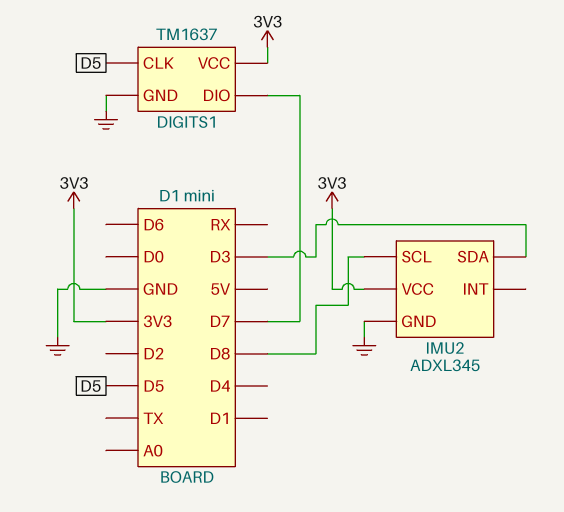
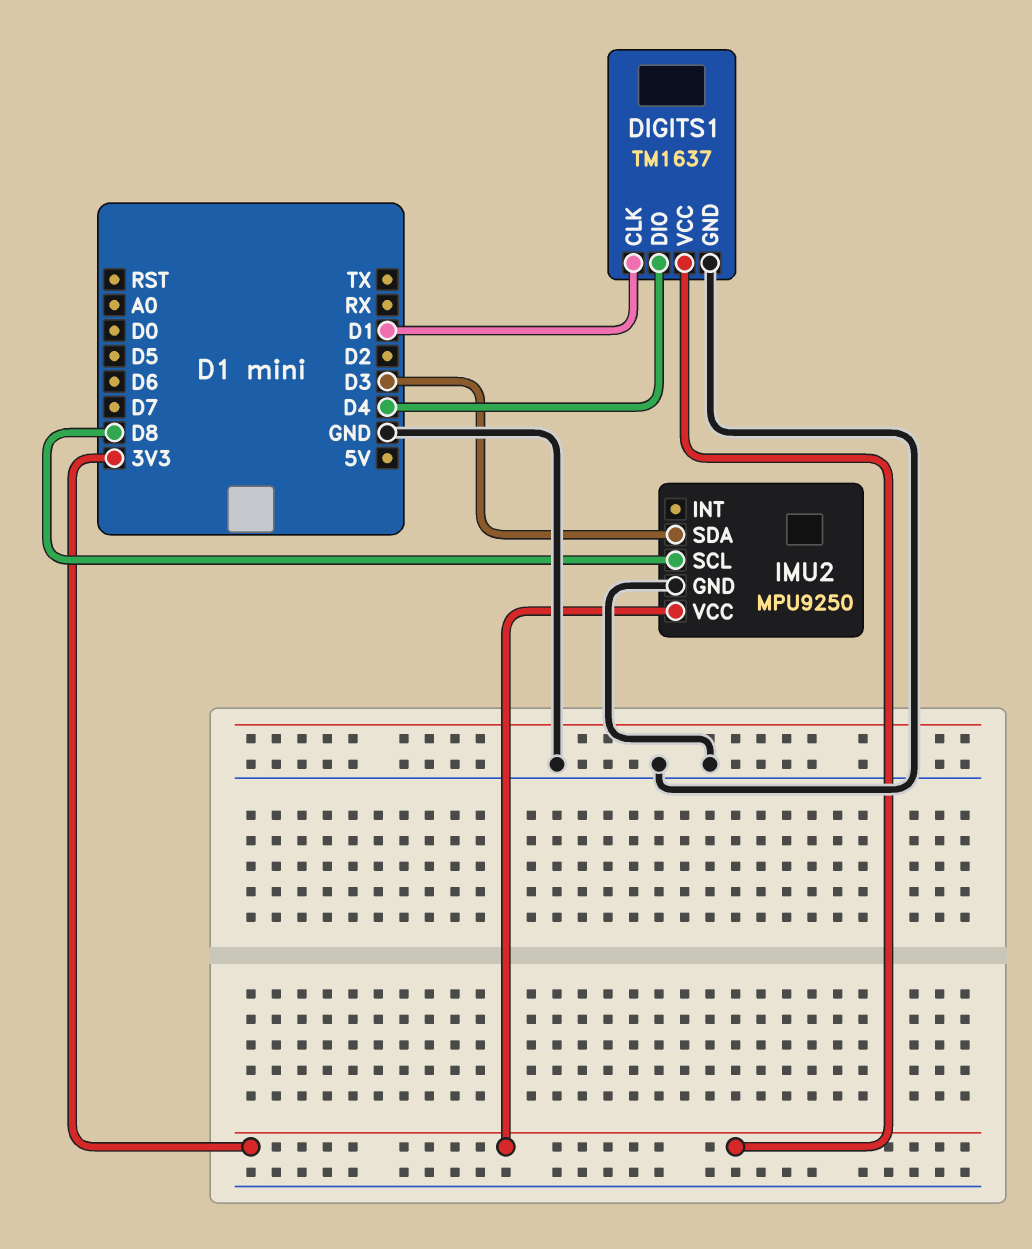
DIGITS1 pin CLK: D5 -> D1
DIGITS1 pin DIO: D7 -> D4
IMU2: ADXL345 -> MPU9250

